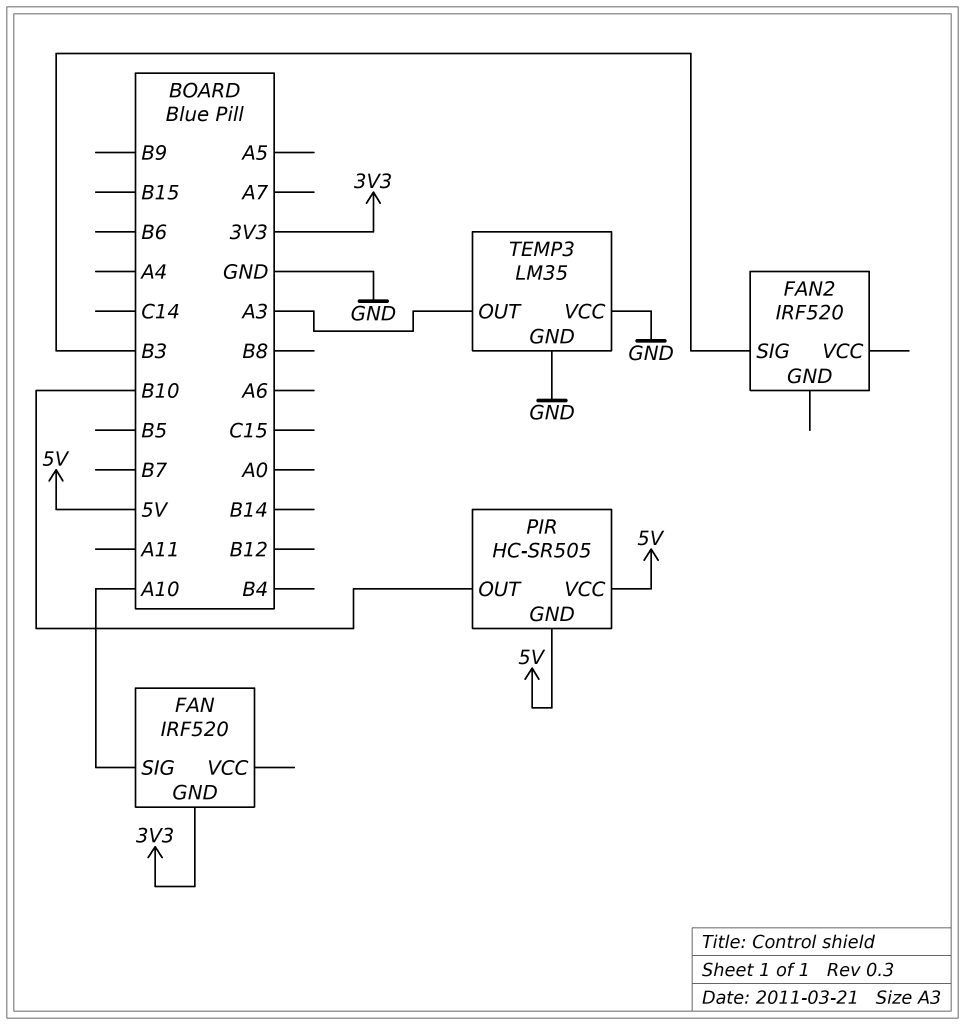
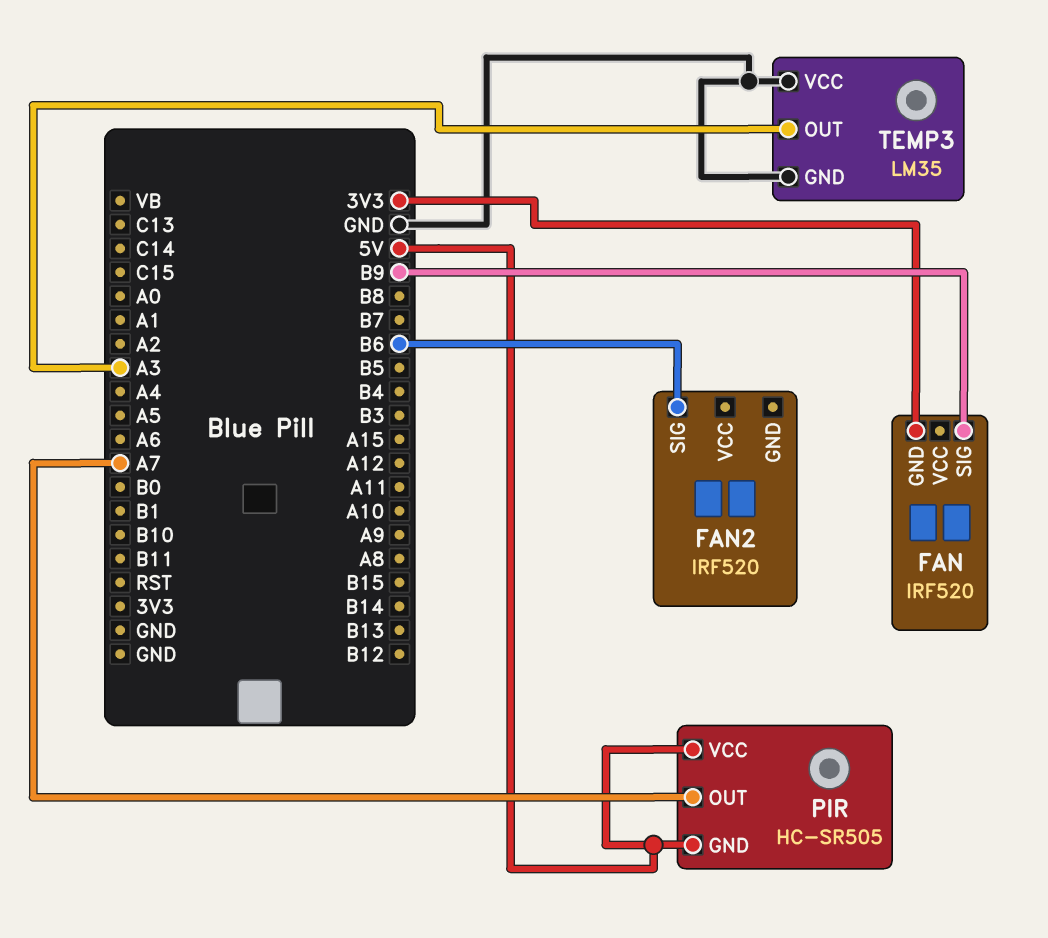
FAN pin SIG: A10 -> B9
FAN2 pin SIG: B3 -> B6
PIR pin OUT: B10 -> A7

